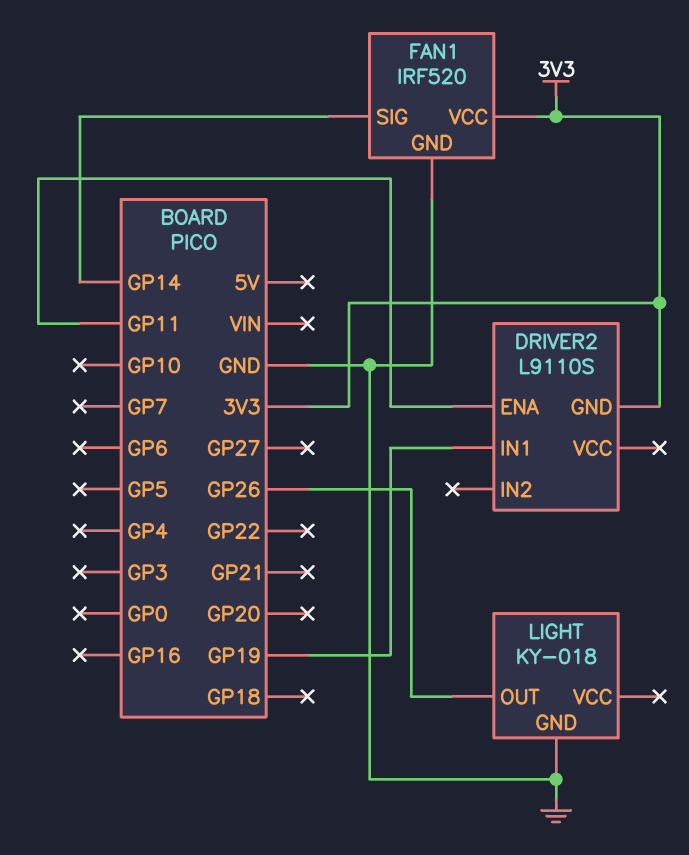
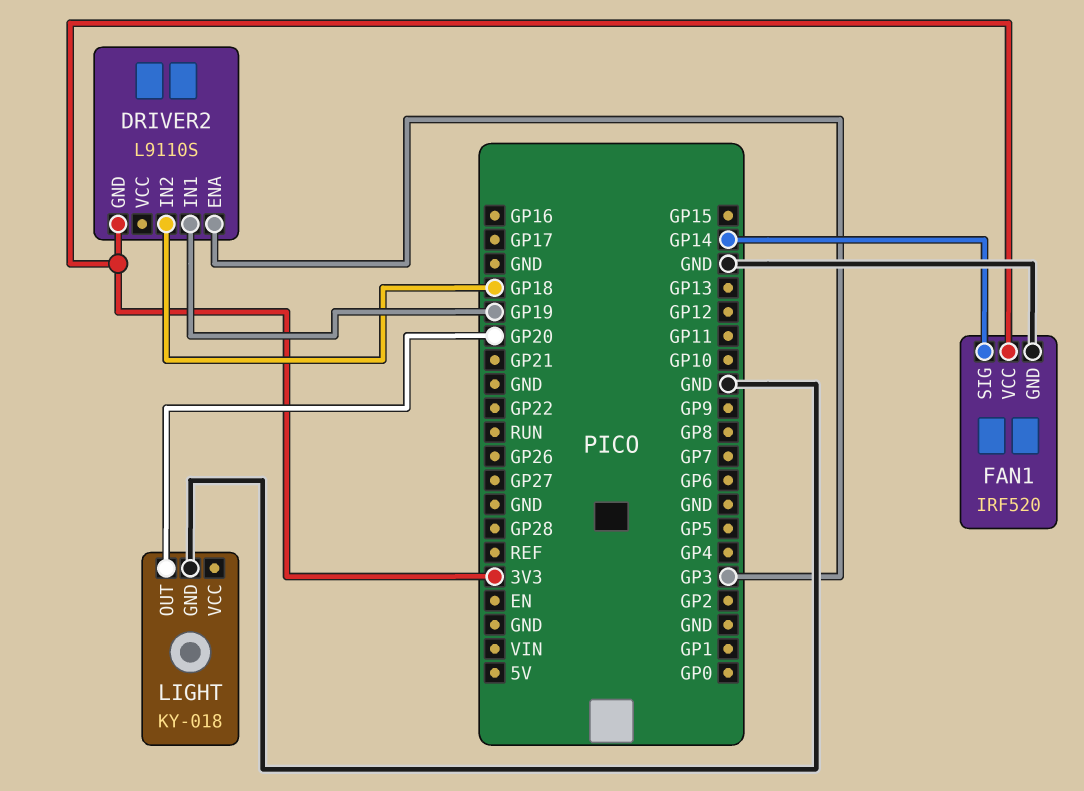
DRIVER2 pin ENA: GP11 -> GP3
DRIVER2 pin IN2: none -> GP18
LIGHT pin OUT: GP26 -> GP20

